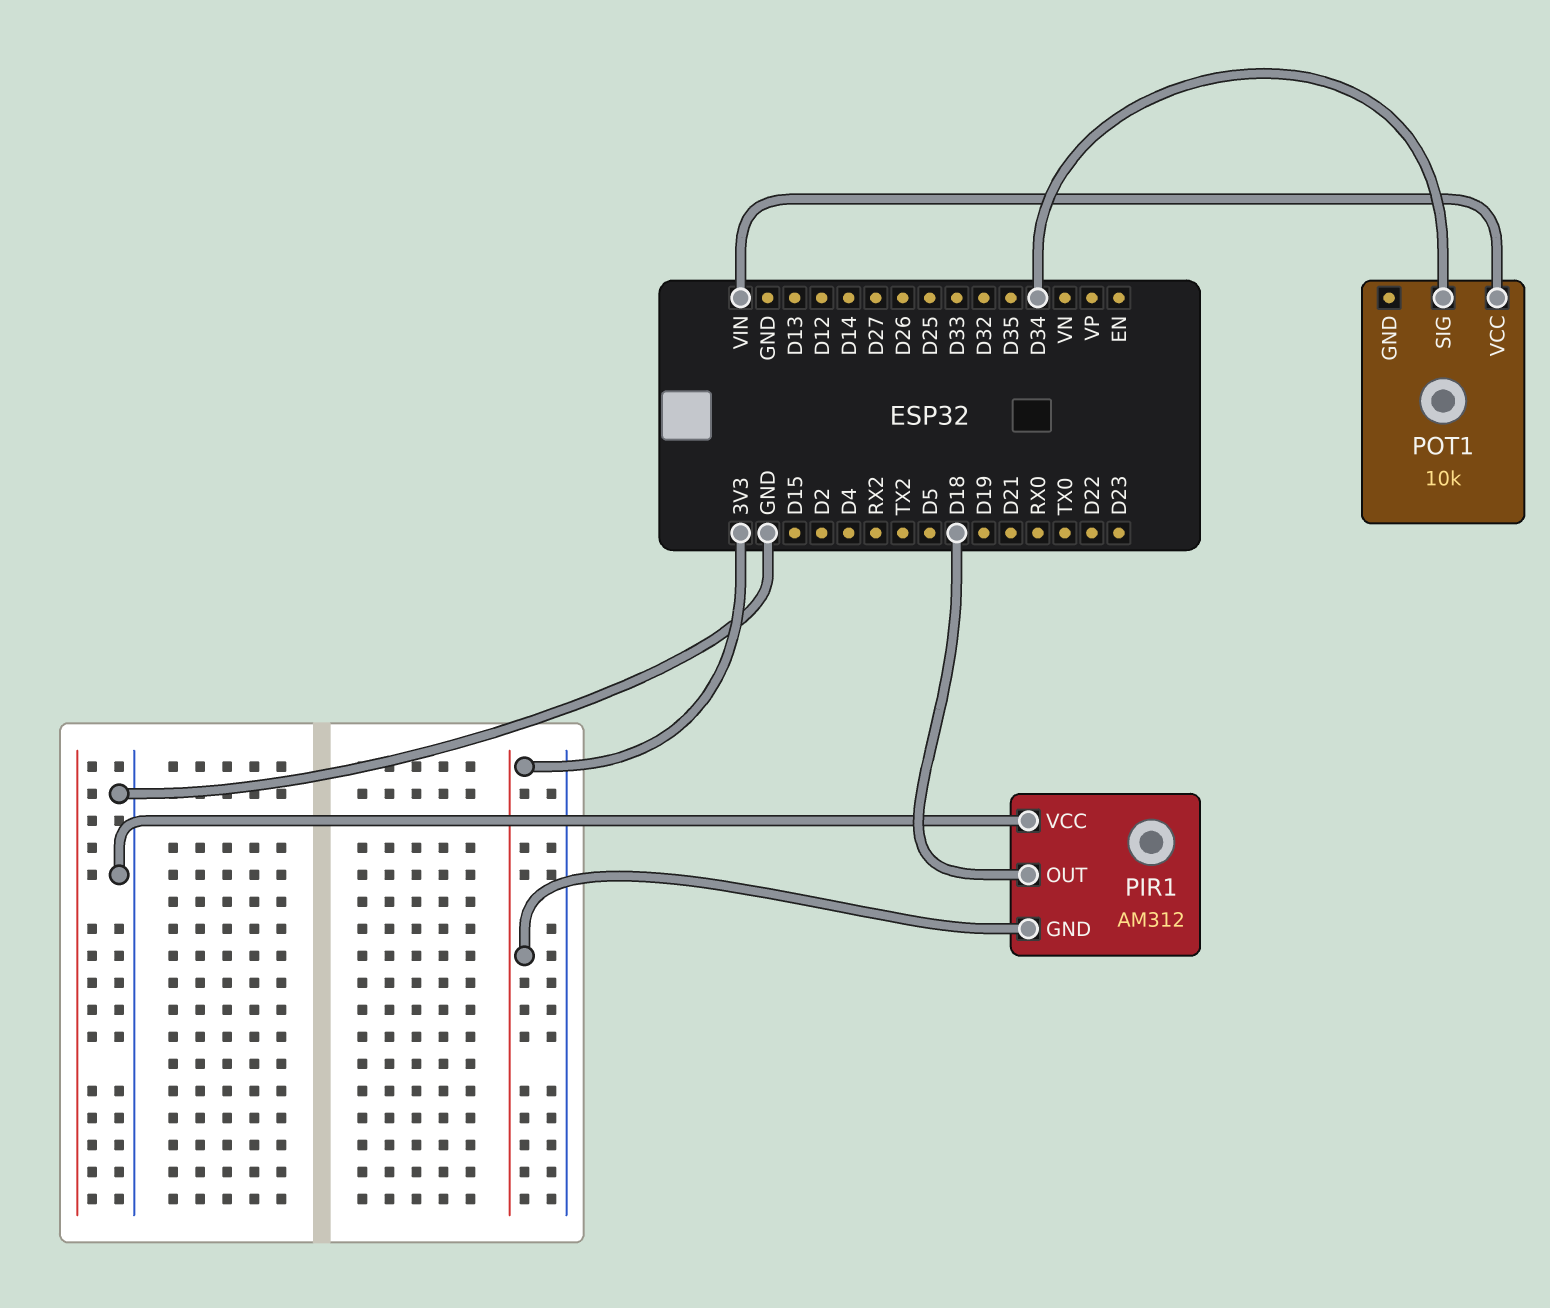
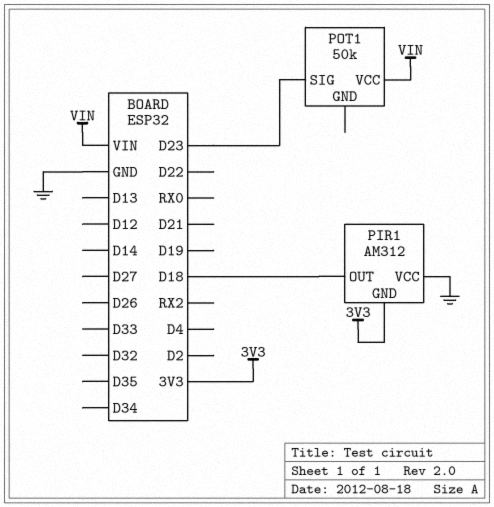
POT1: 10k -> 50k
POT1 pin SIG: D34 -> D23

